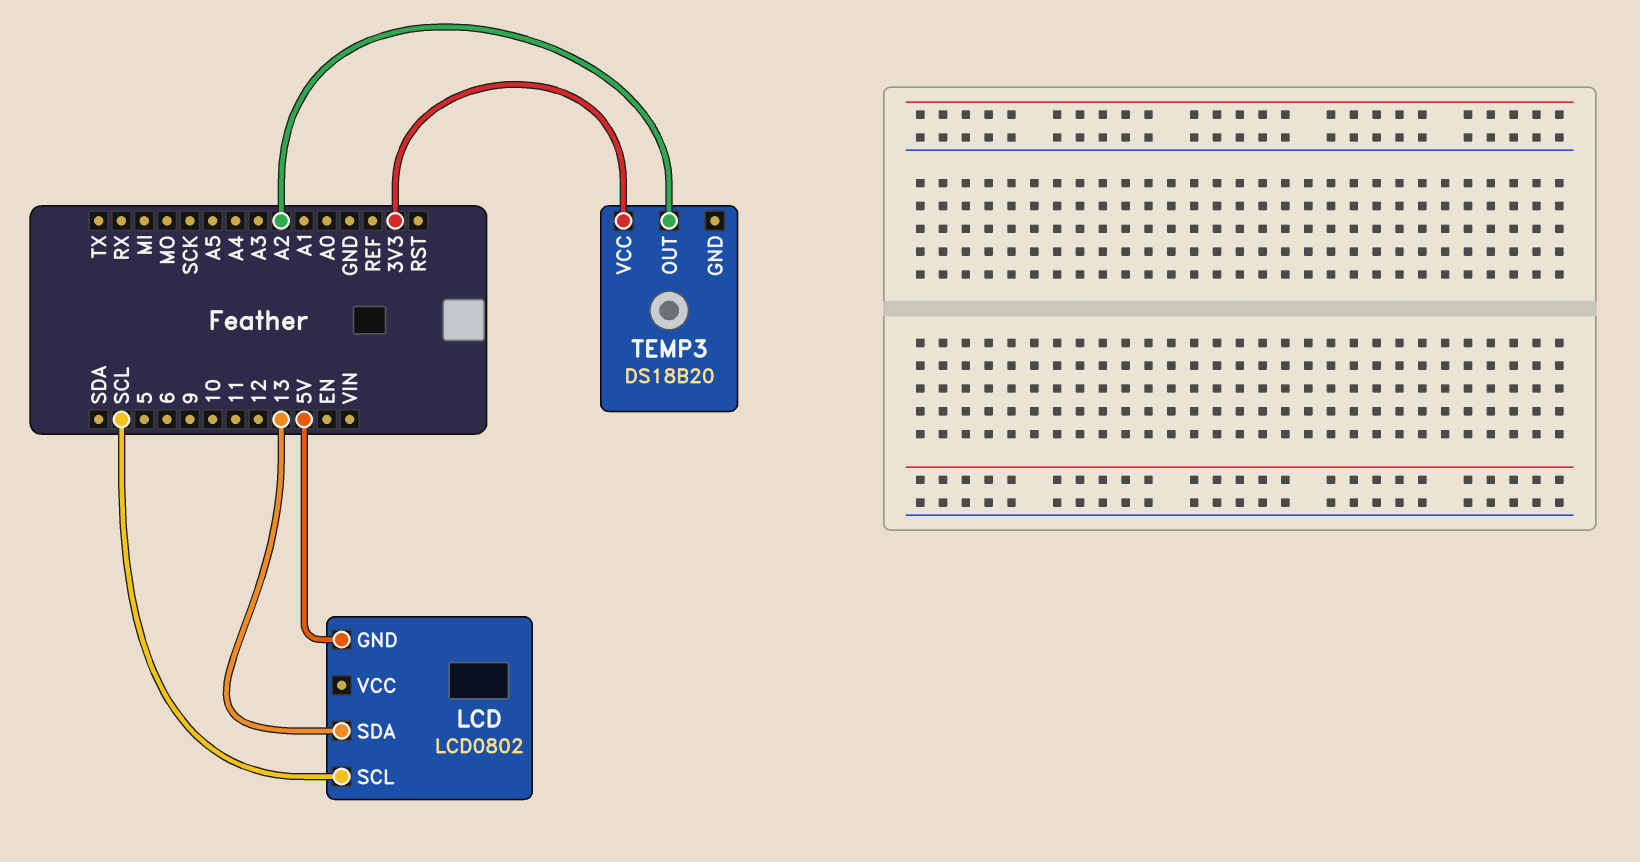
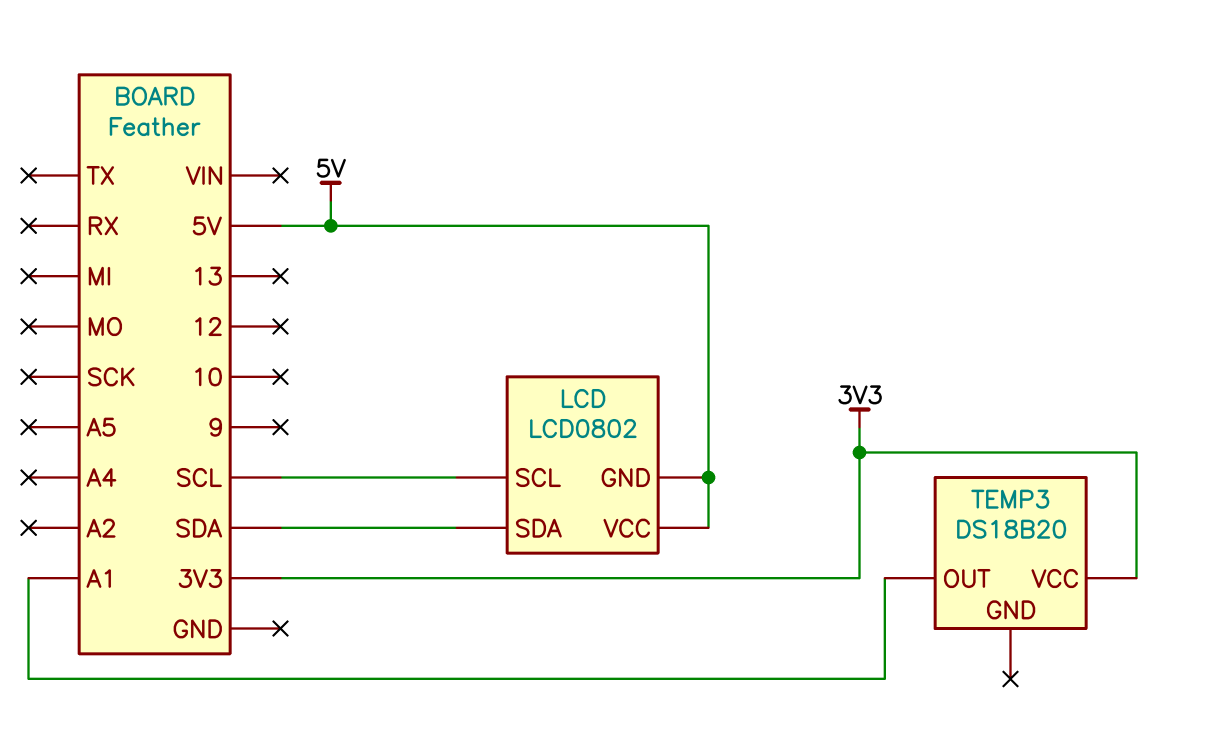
LCD pin SDA: 13 -> SDA
LCD pin VCC: none -> 5V
TEMP3 pin OUT: A2 -> A1

